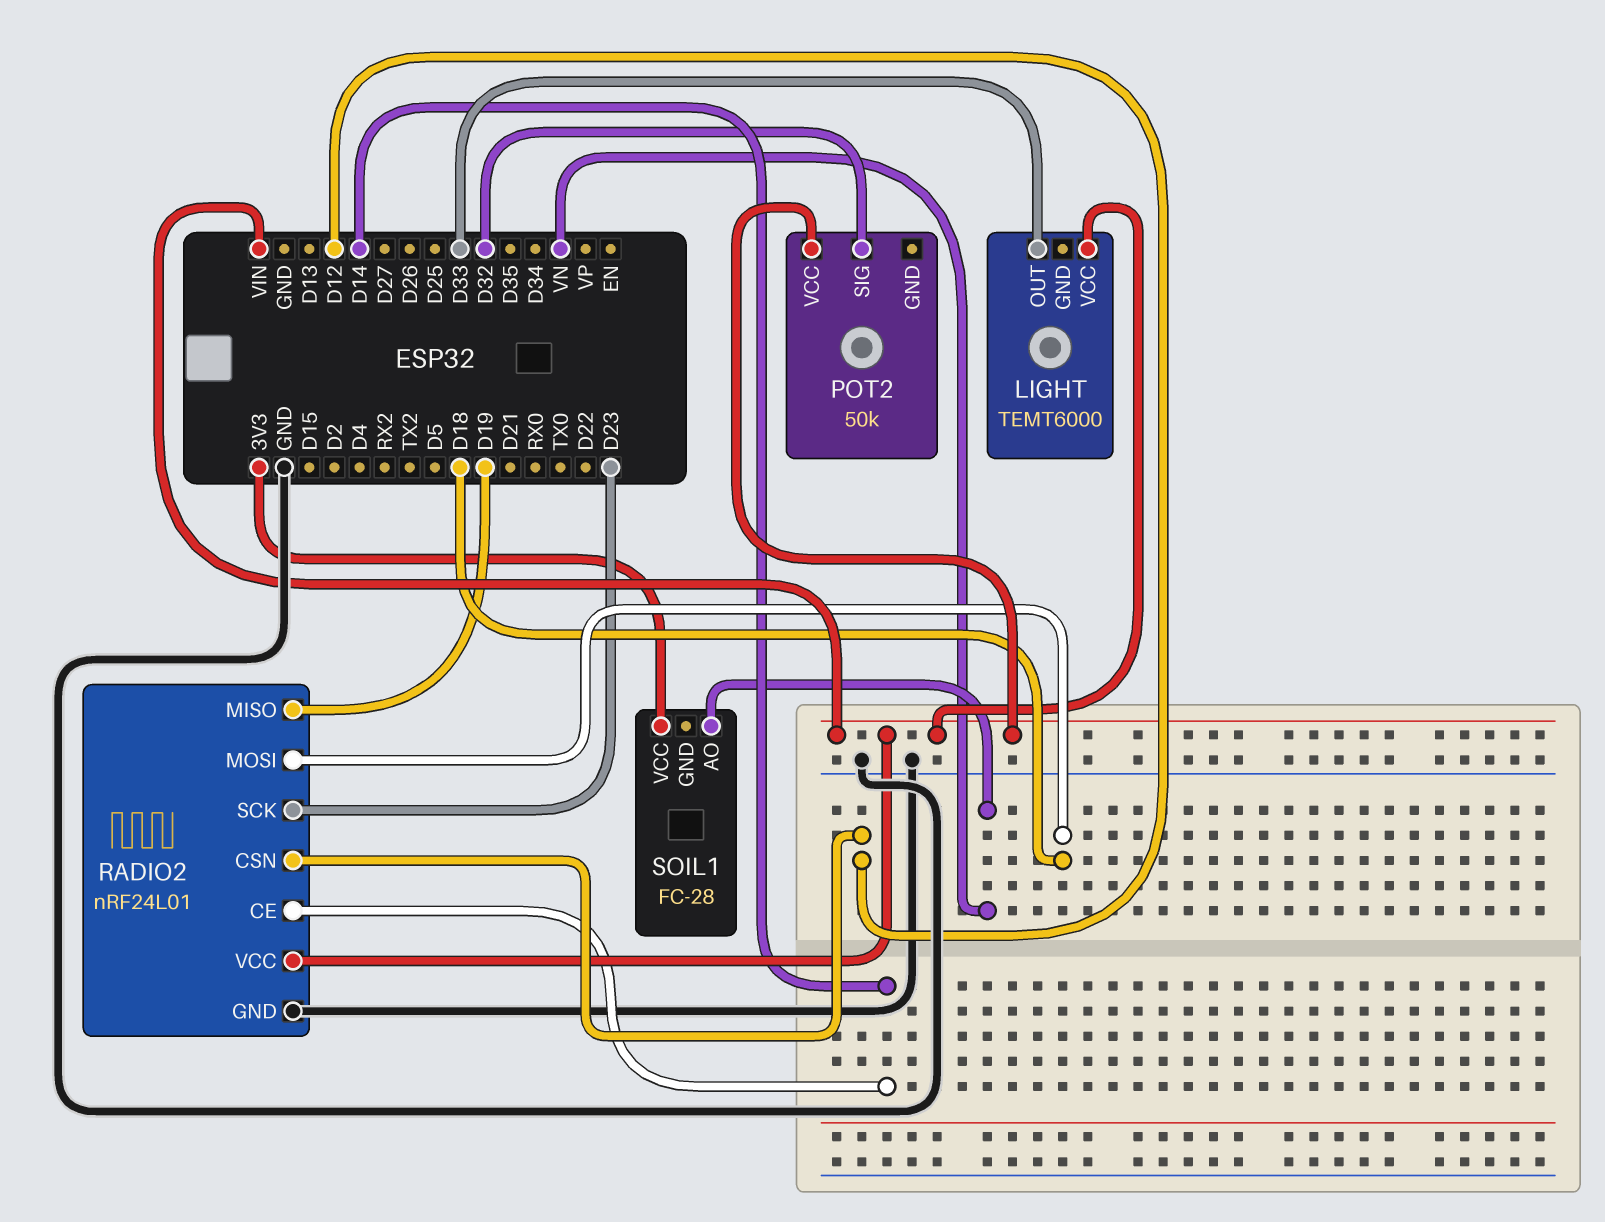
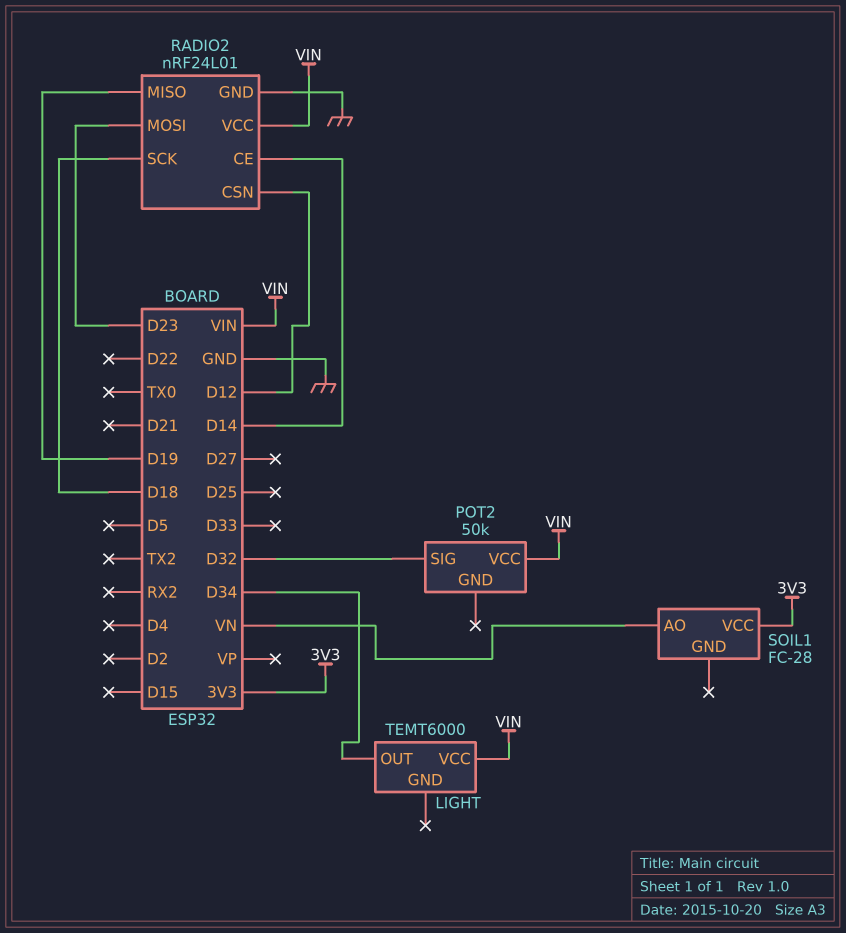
LIGHT pin OUT: D33 -> D34
RADIO2 pin MOSI: D18 -> D23
RADIO2 pin SCK: D23 -> D18

